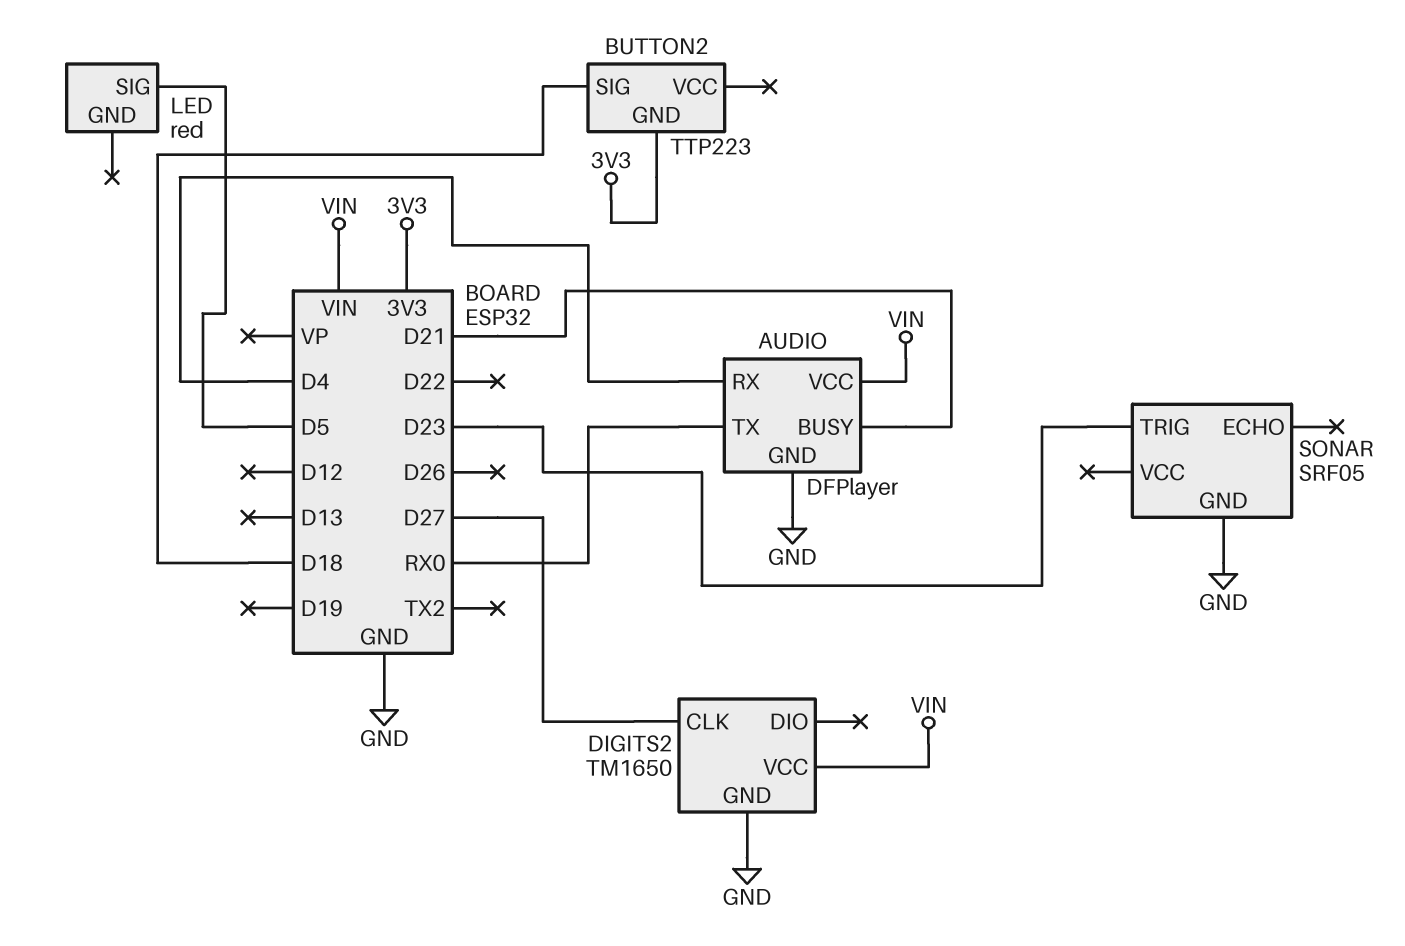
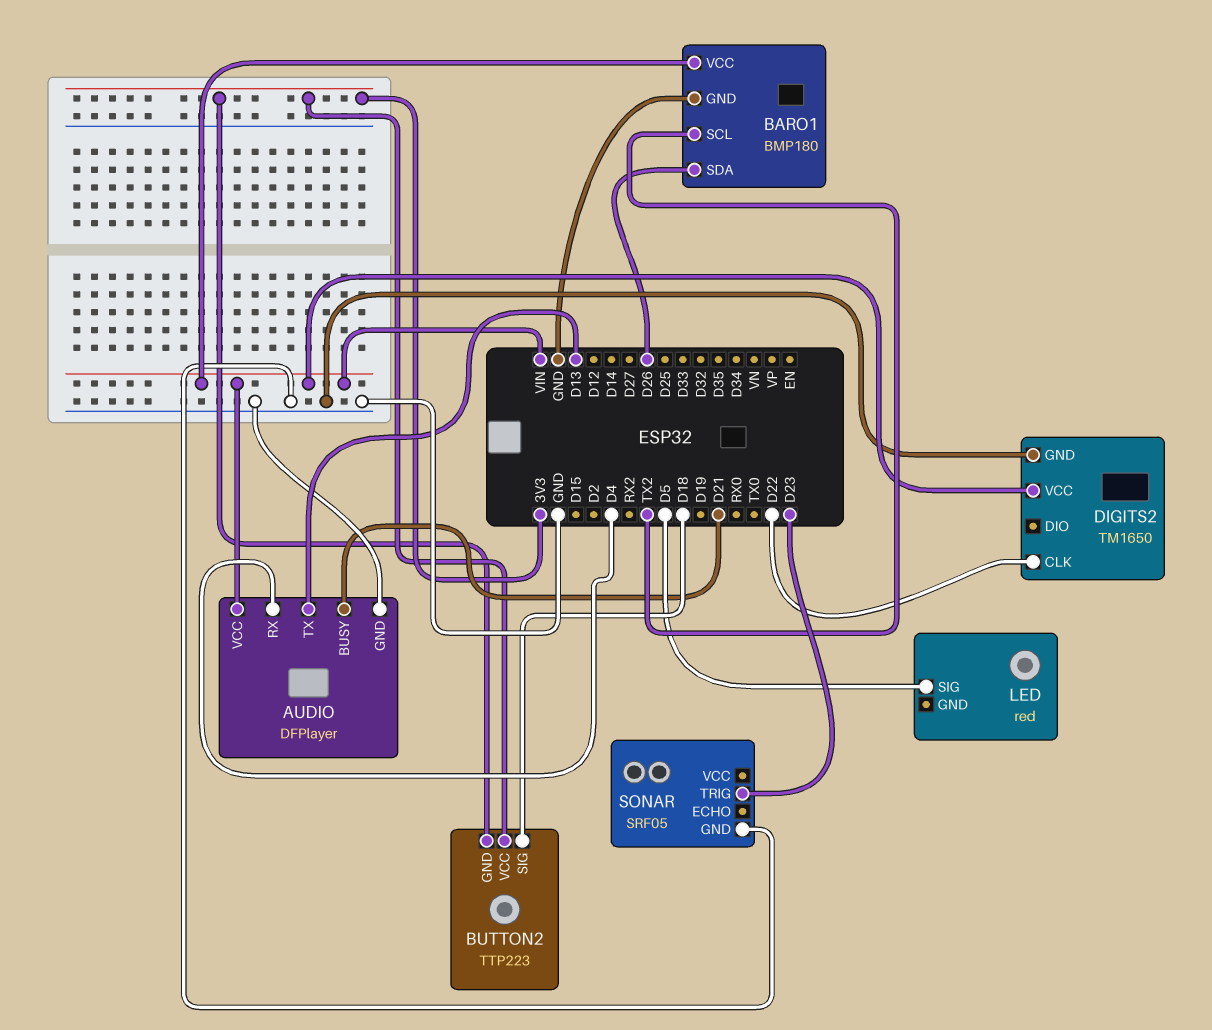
AUDIO pin TX: RX0 -> D13
BARO1: none -> BMP180
BARO1 pin GND: none -> GND
BARO1 pin SCL: none -> TX2
BARO1 pin SDA: none -> D26
BARO1 pin VCC: none -> VIN
BUTTON2 pin VCC: none -> 3V3
DIGITS2 pin CLK: D27 -> D22

